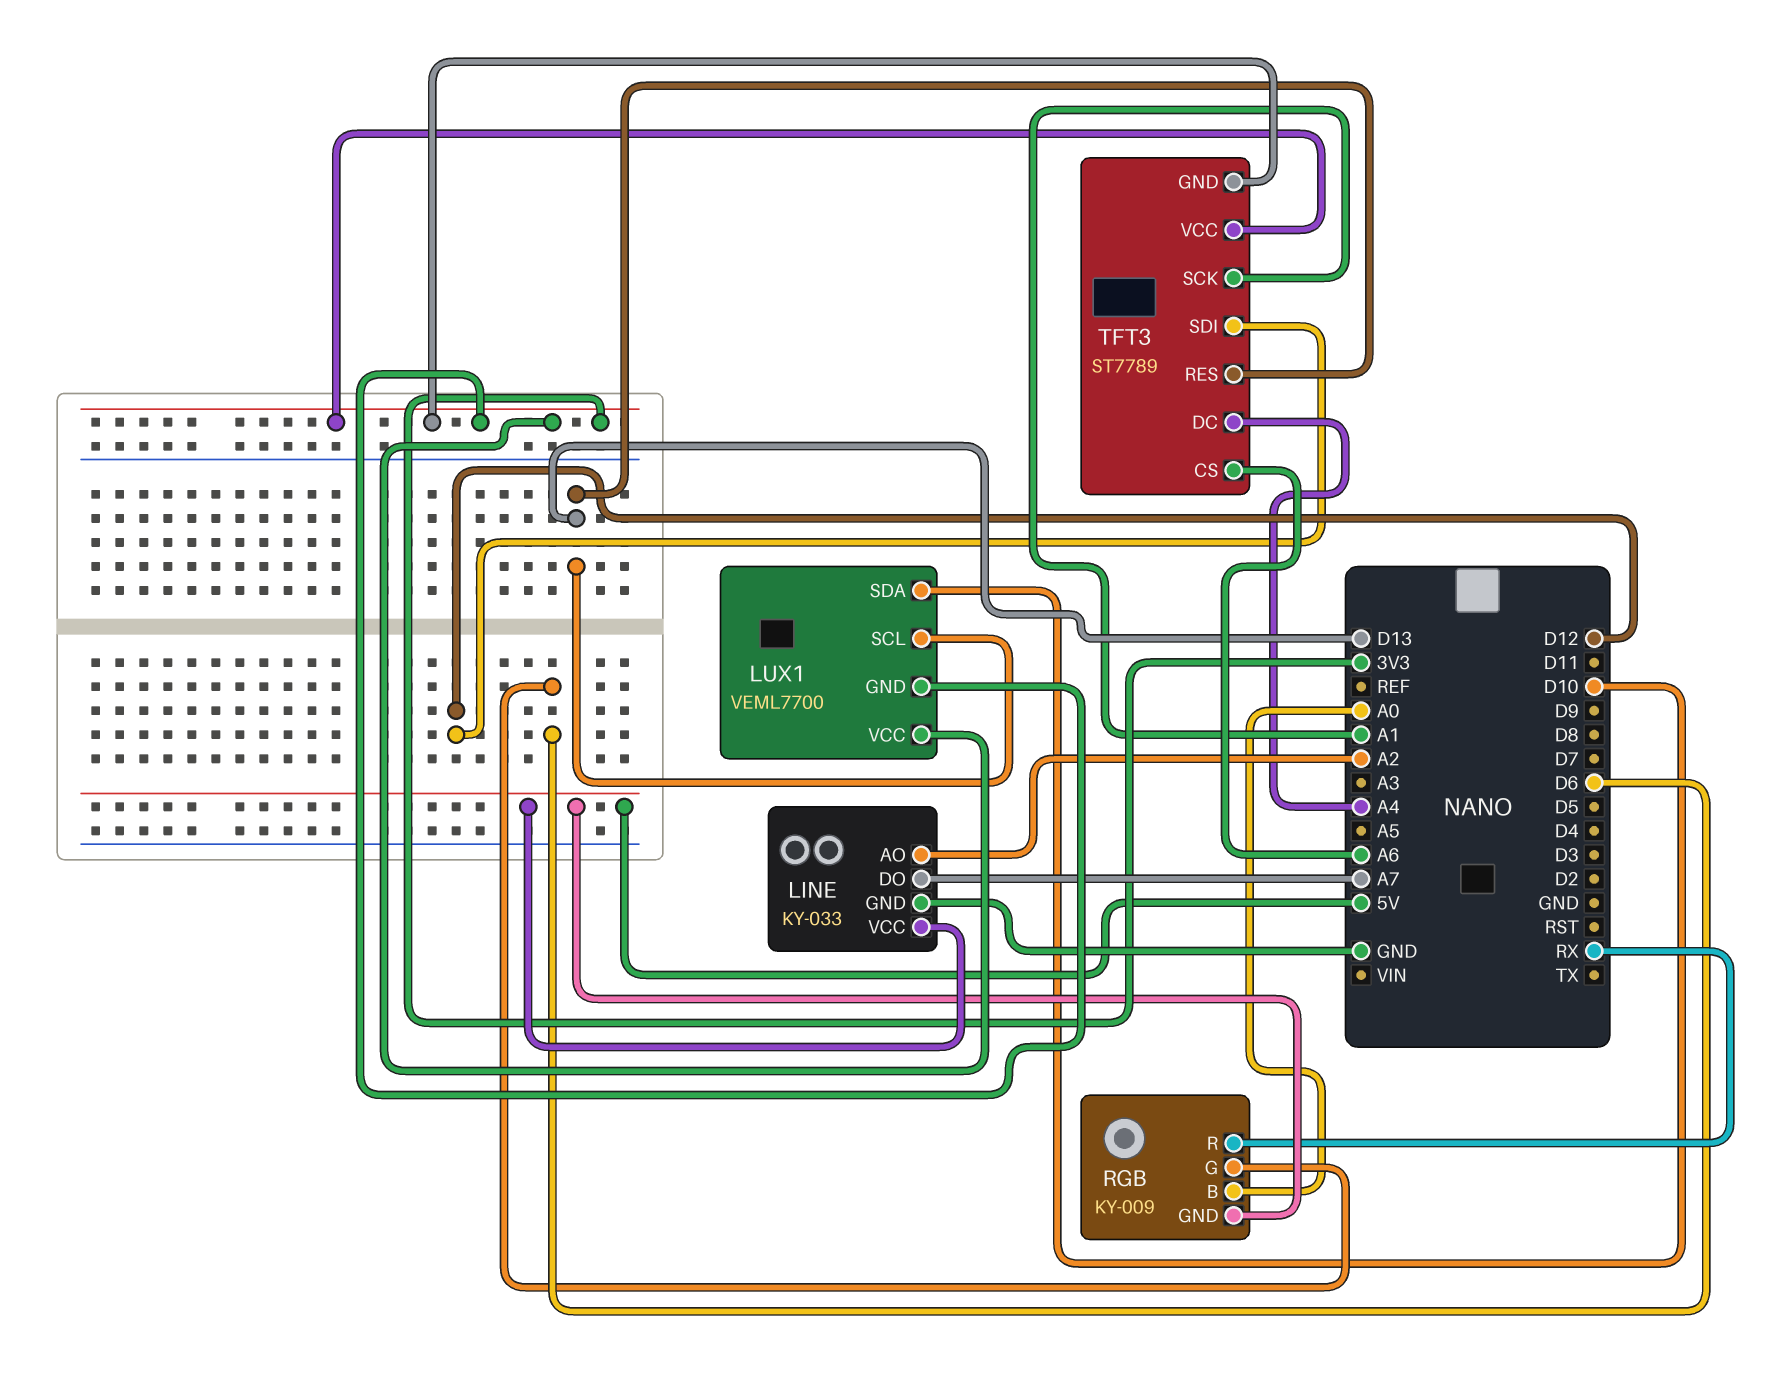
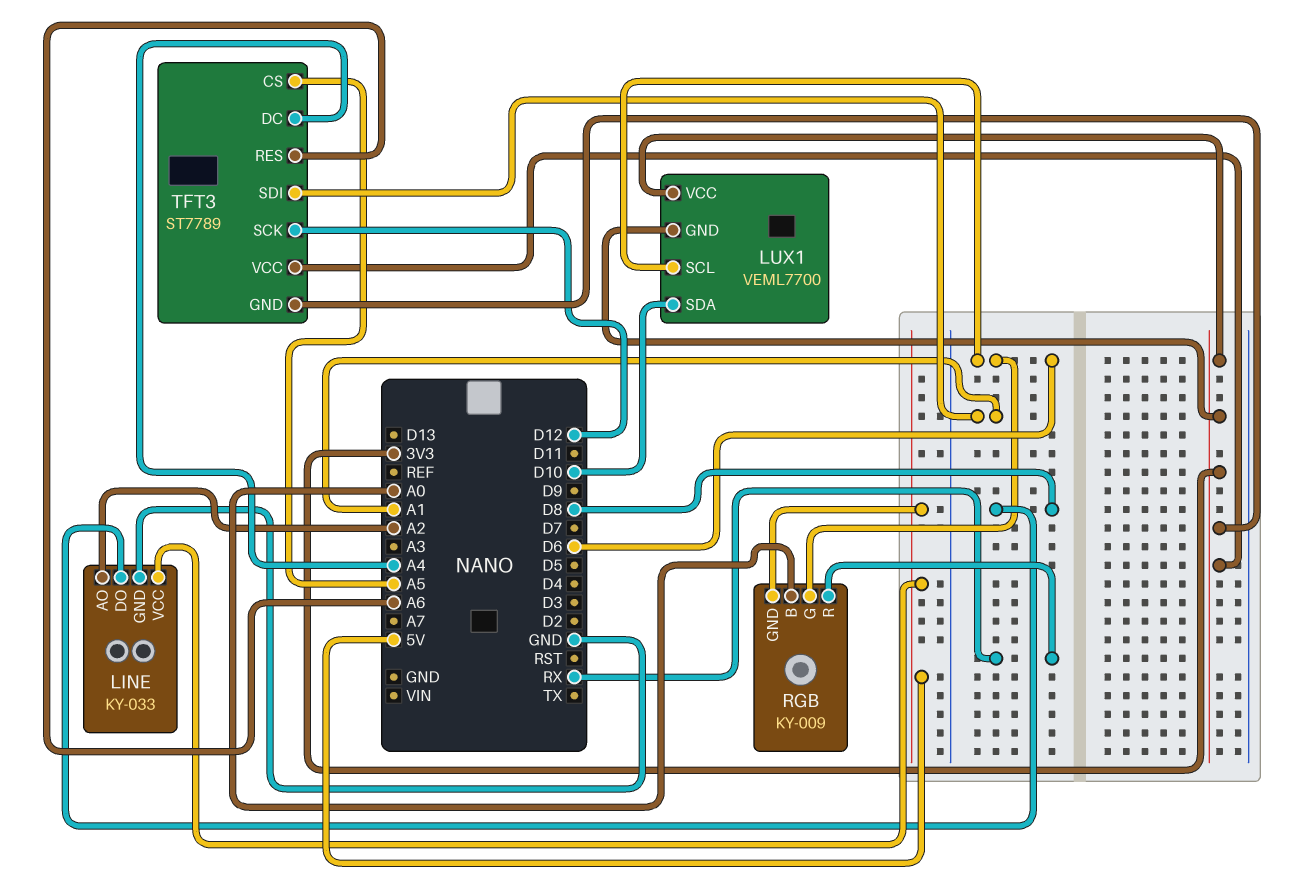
LINE pin DO: A7 -> D8
LUX1 pin SCL: D13 -> D6
TFT3 pin CS: A6 -> A5
TFT3 pin RES: D13 -> A6
TFT3 pin SCK: A1 -> D12
TFT3 pin SDI: D12 -> A1

